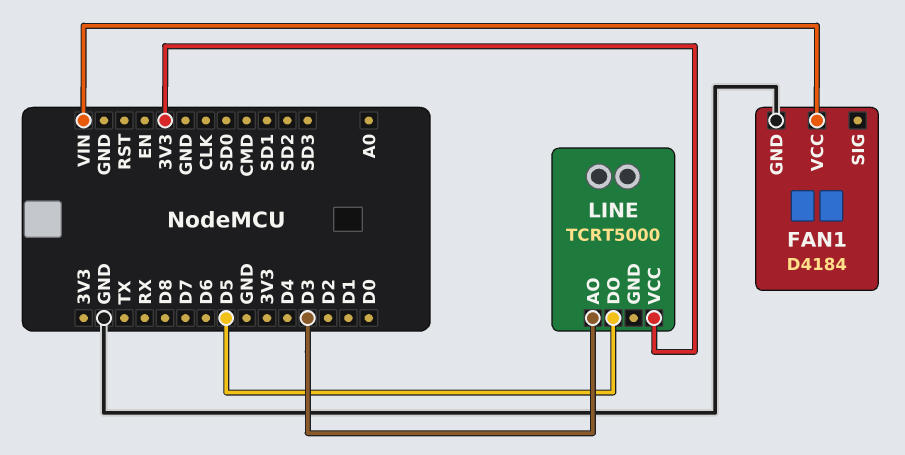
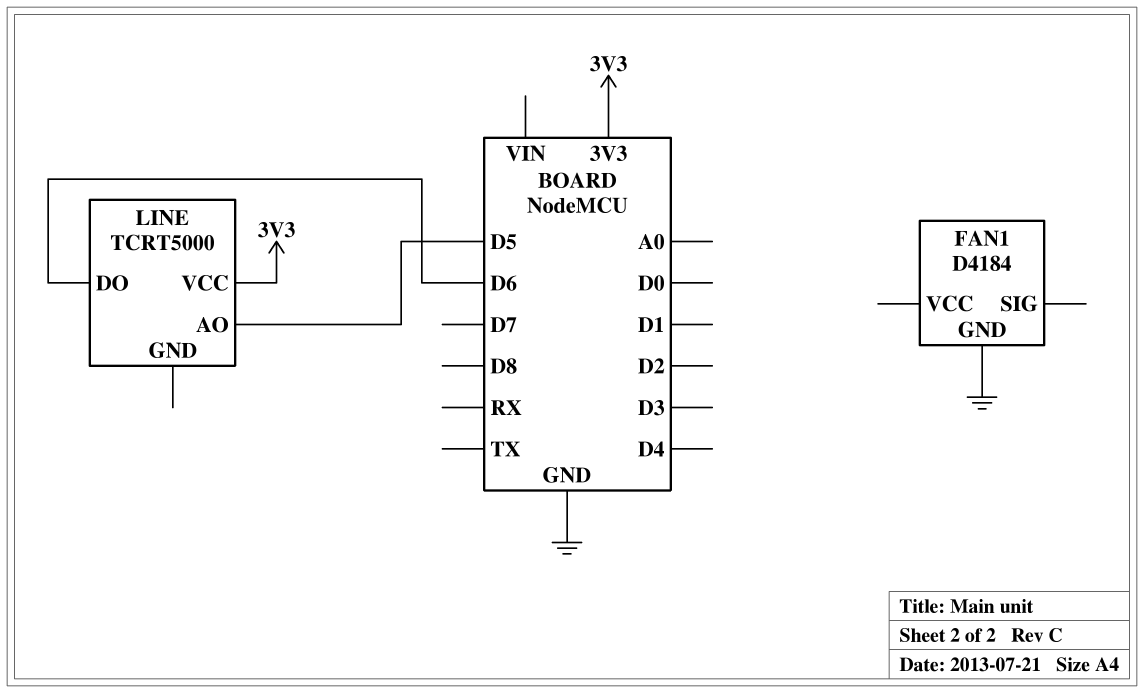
FAN1 pin VCC: VIN -> none
LINE pin AO: D3 -> D5
LINE pin DO: D5 -> D6

